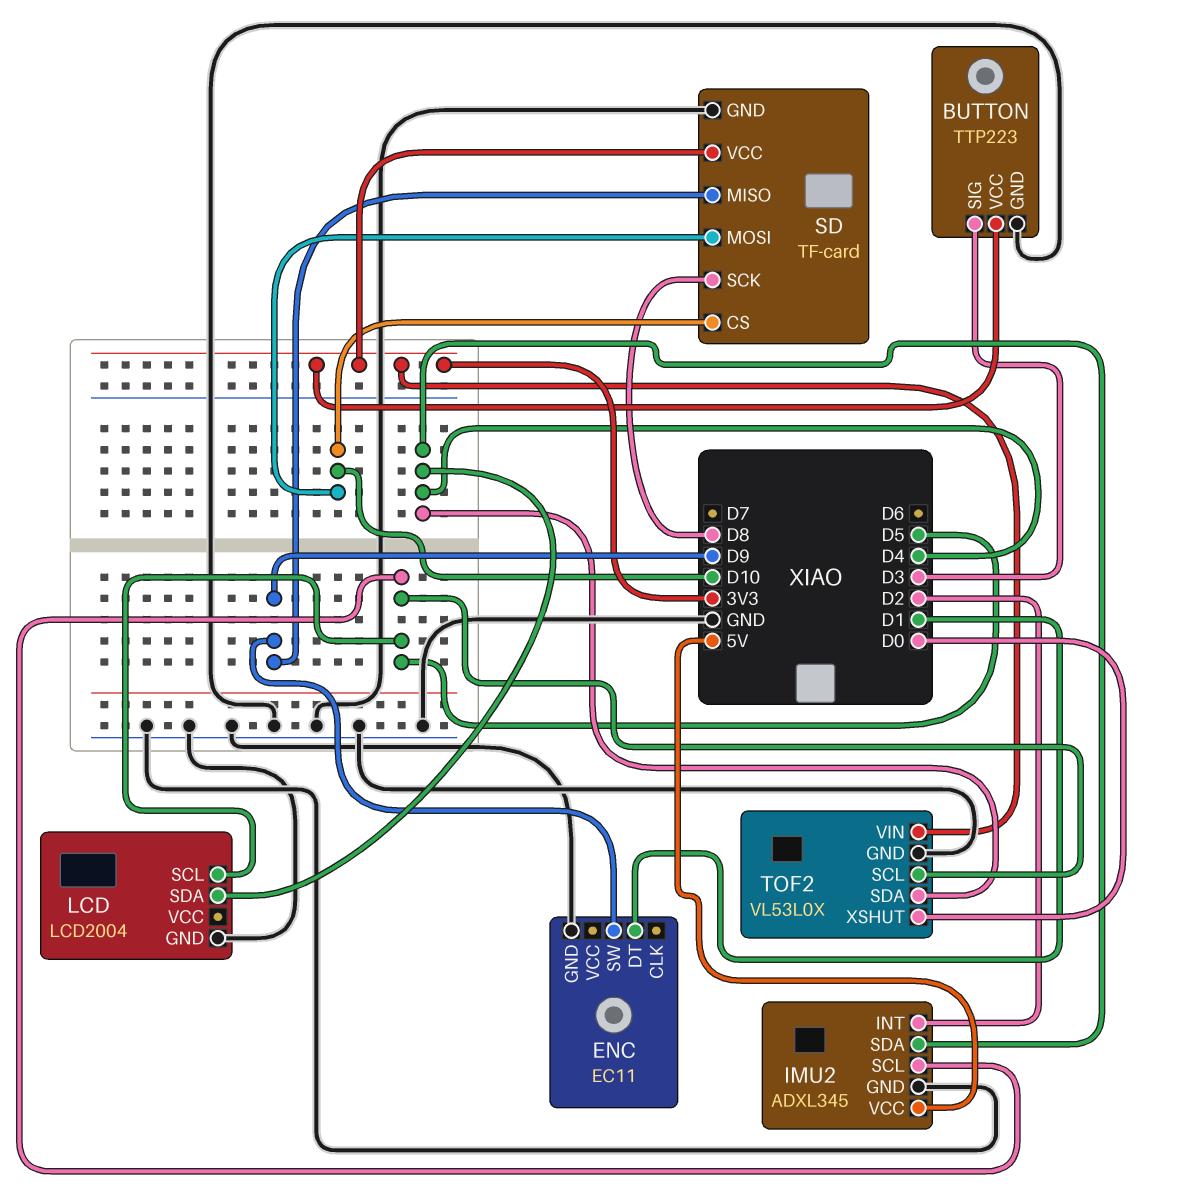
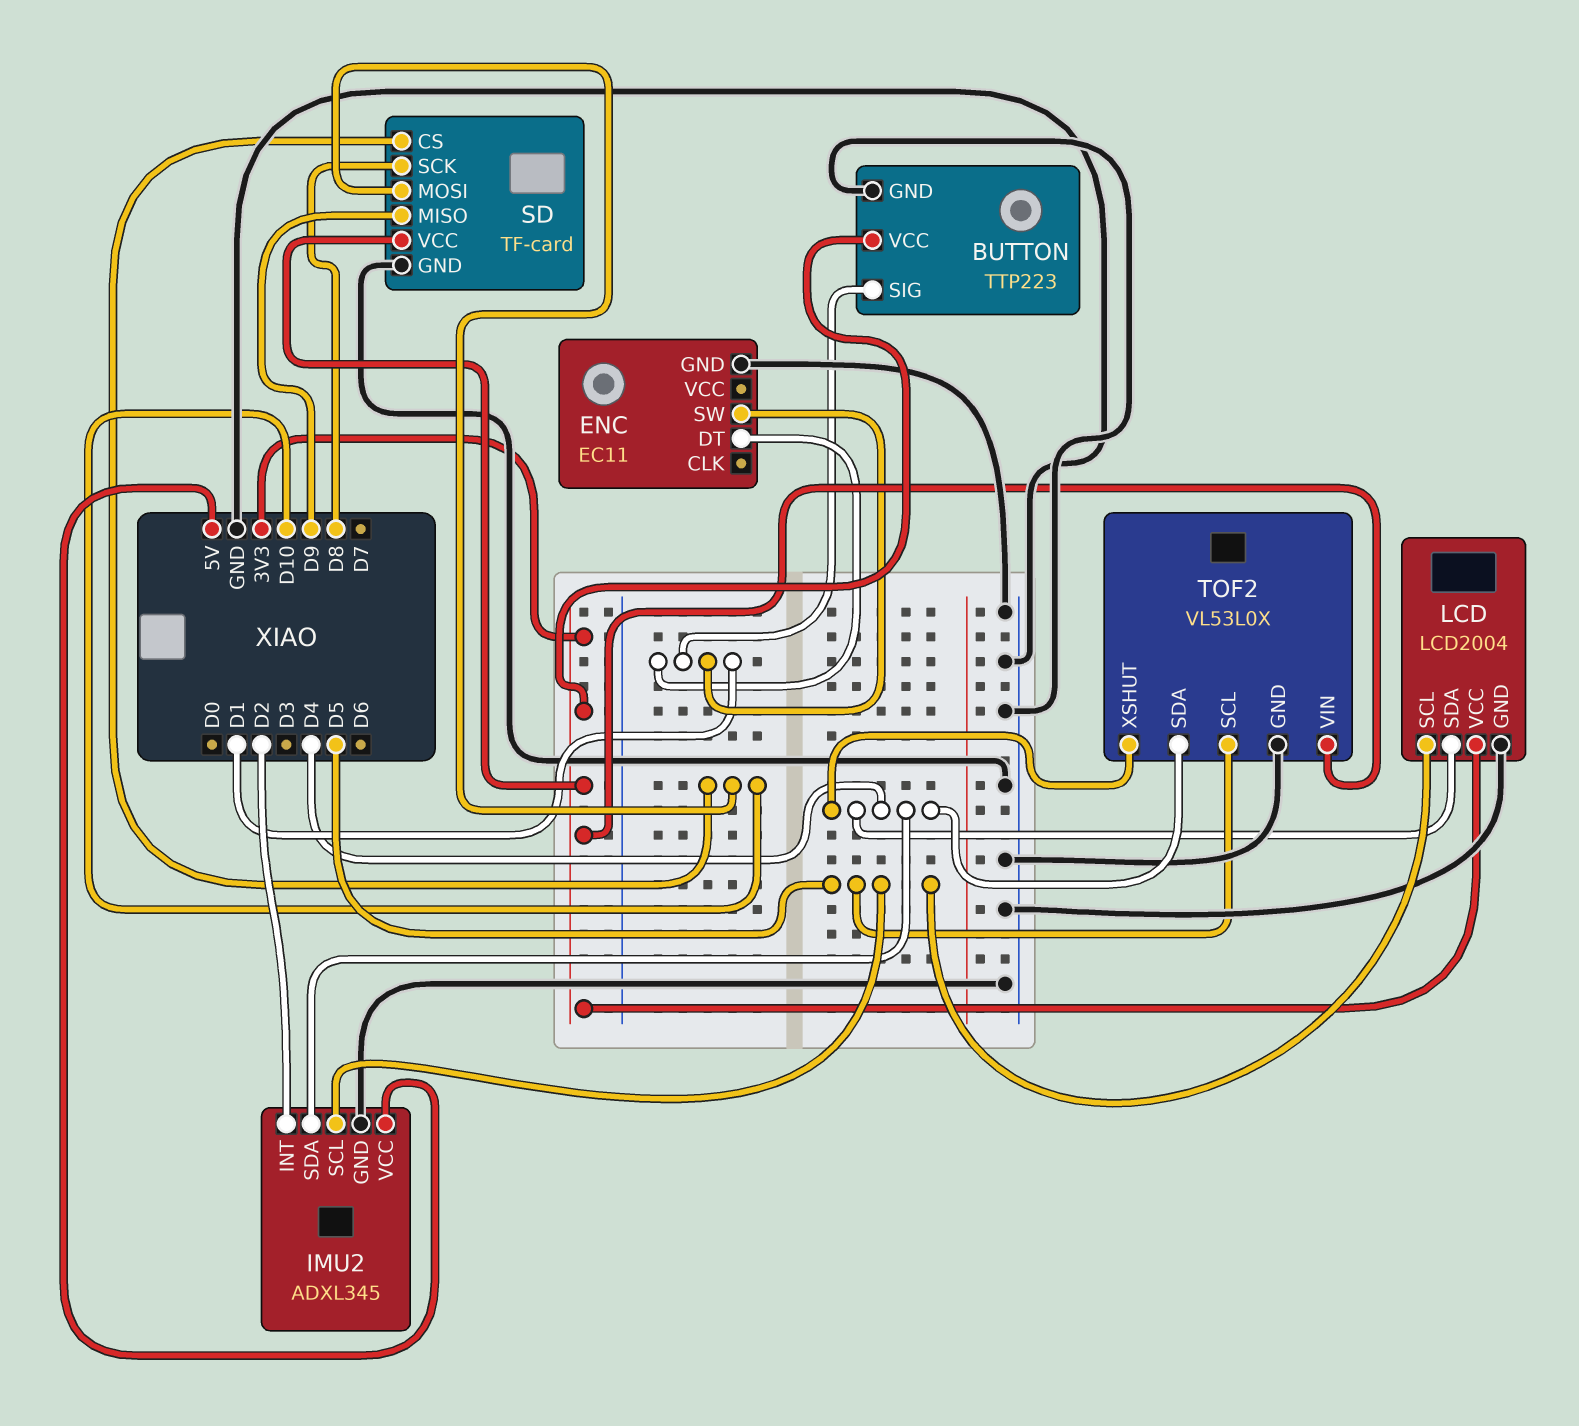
BUTTON pin SIG: D3 -> D1
ENC pin SW: D9 -> D1
LCD pin VCC: none -> 3V3
TOF2 pin XSHUT: D0 -> D4

